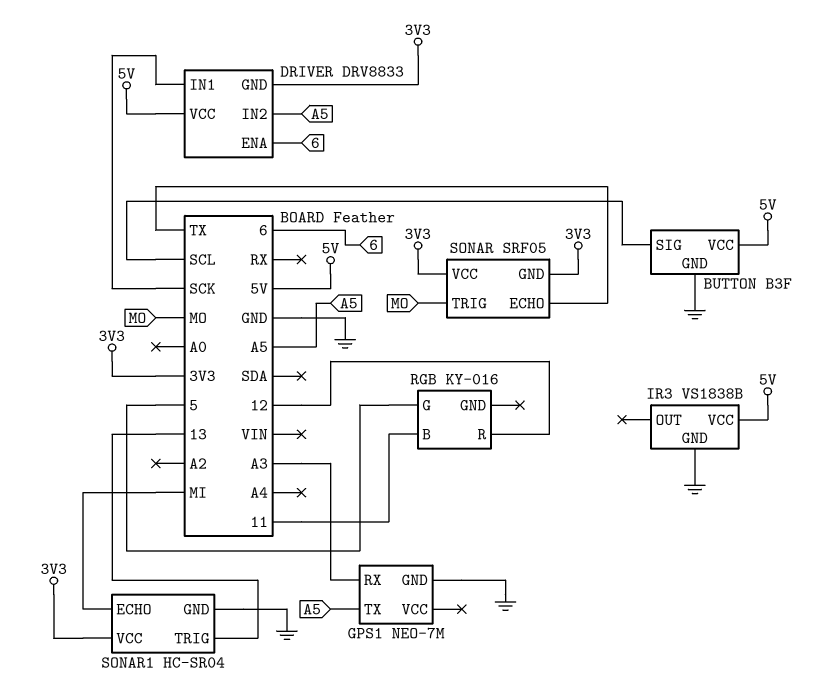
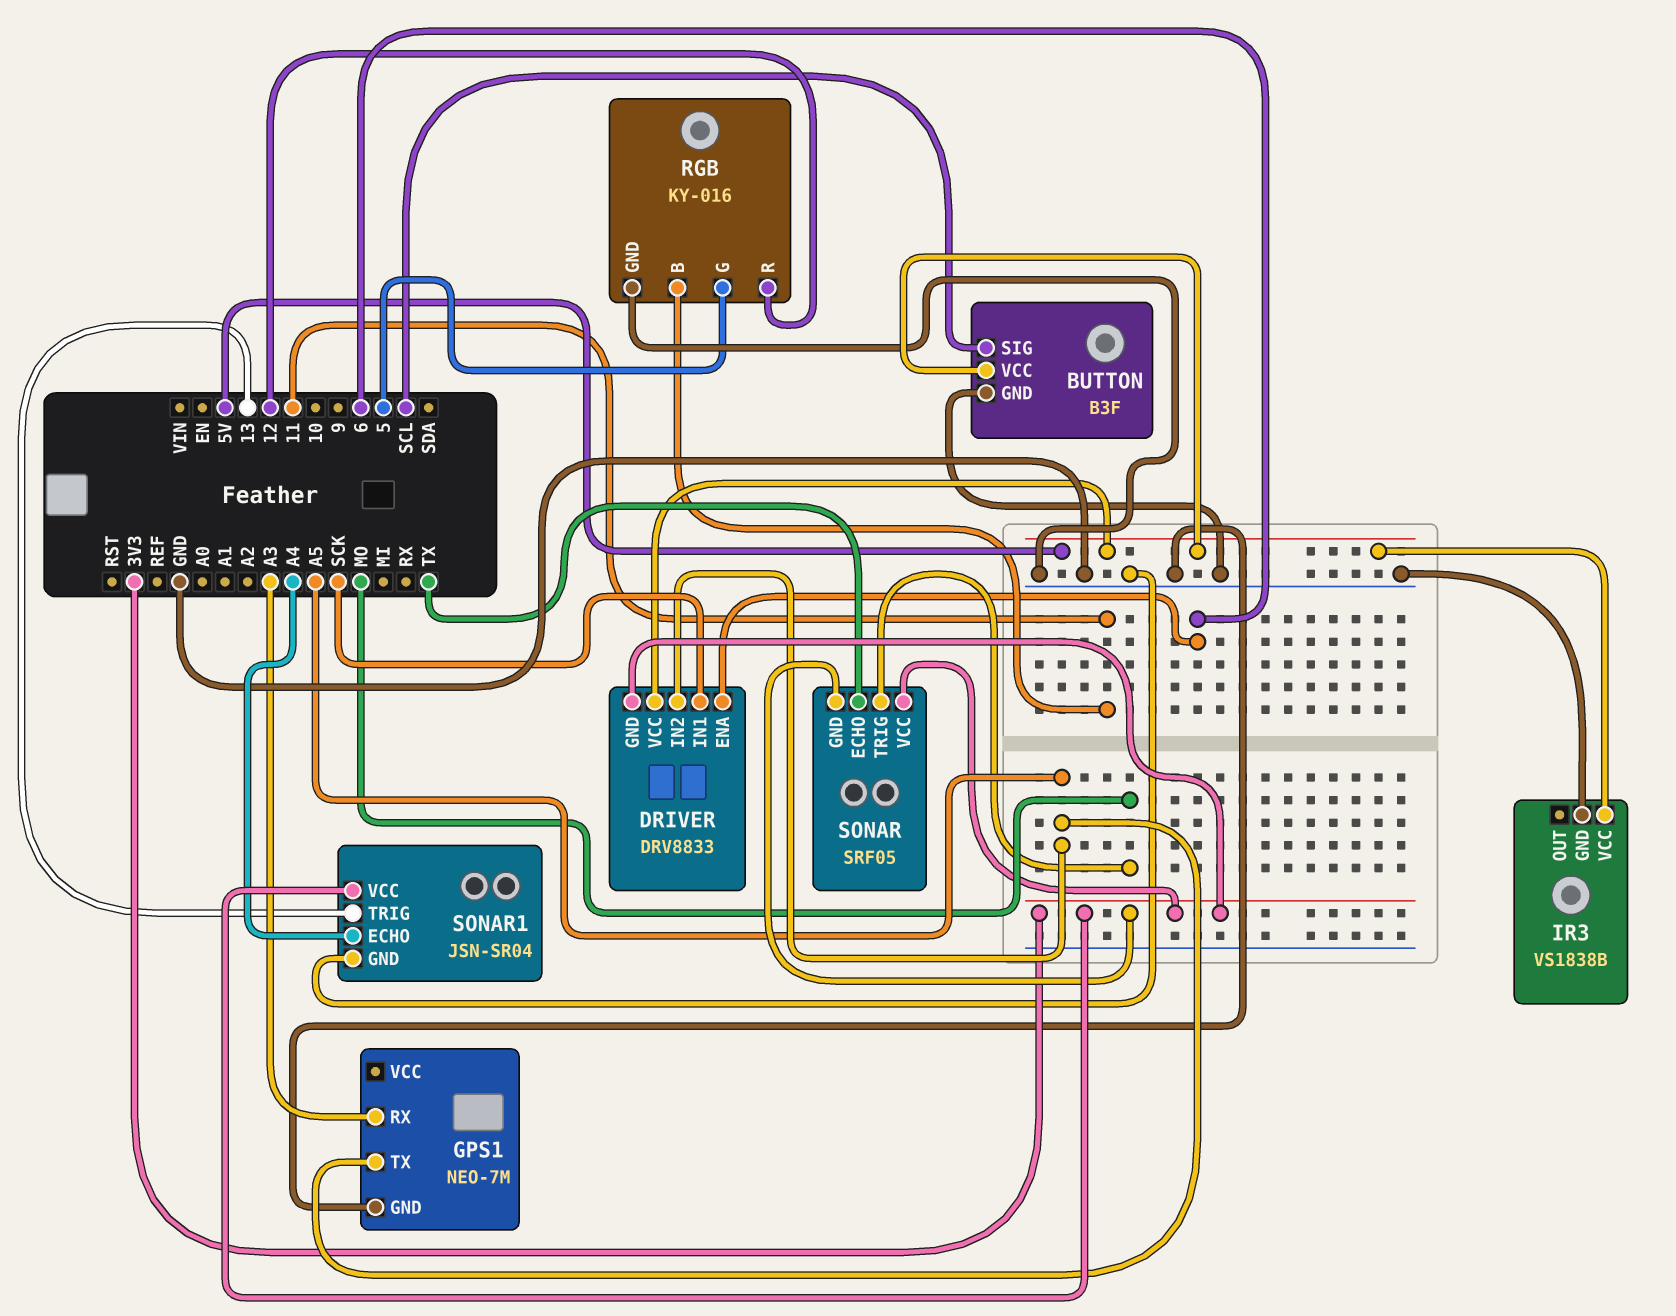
RGB pin GND: none -> GND
SONAR1: HC-SR04 -> JSN-SR04
SONAR1 pin ECHO: MI -> A4

